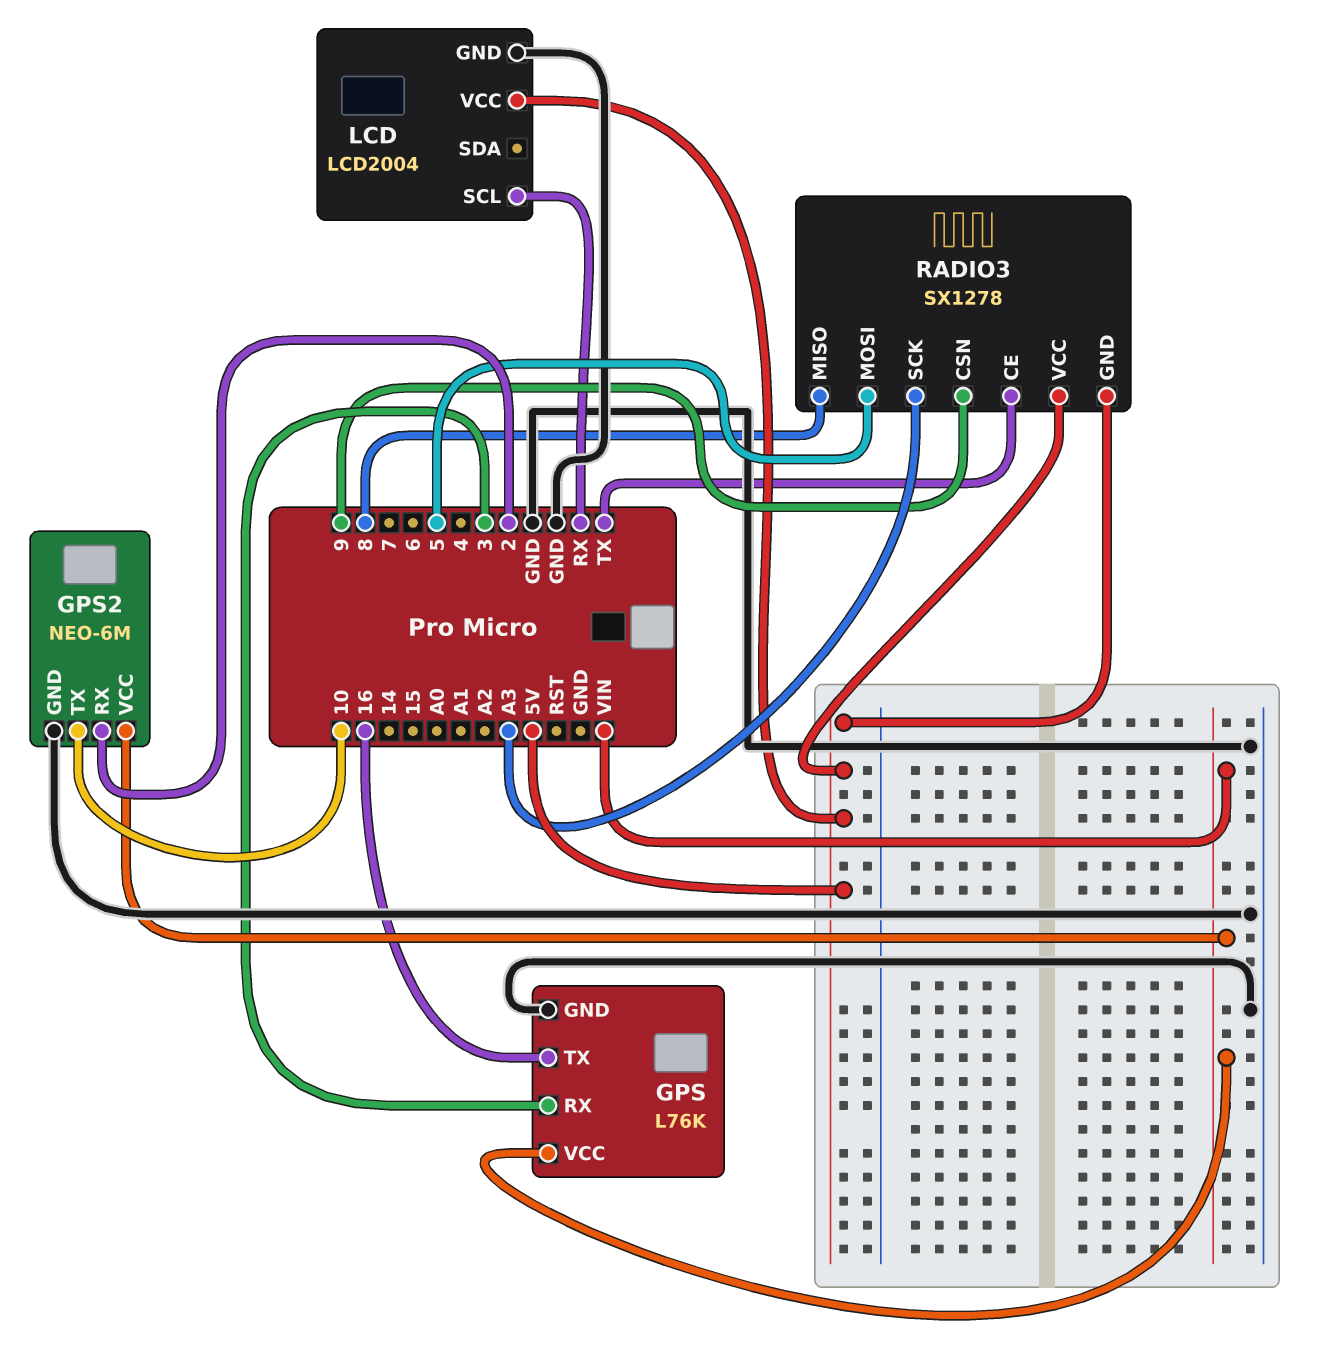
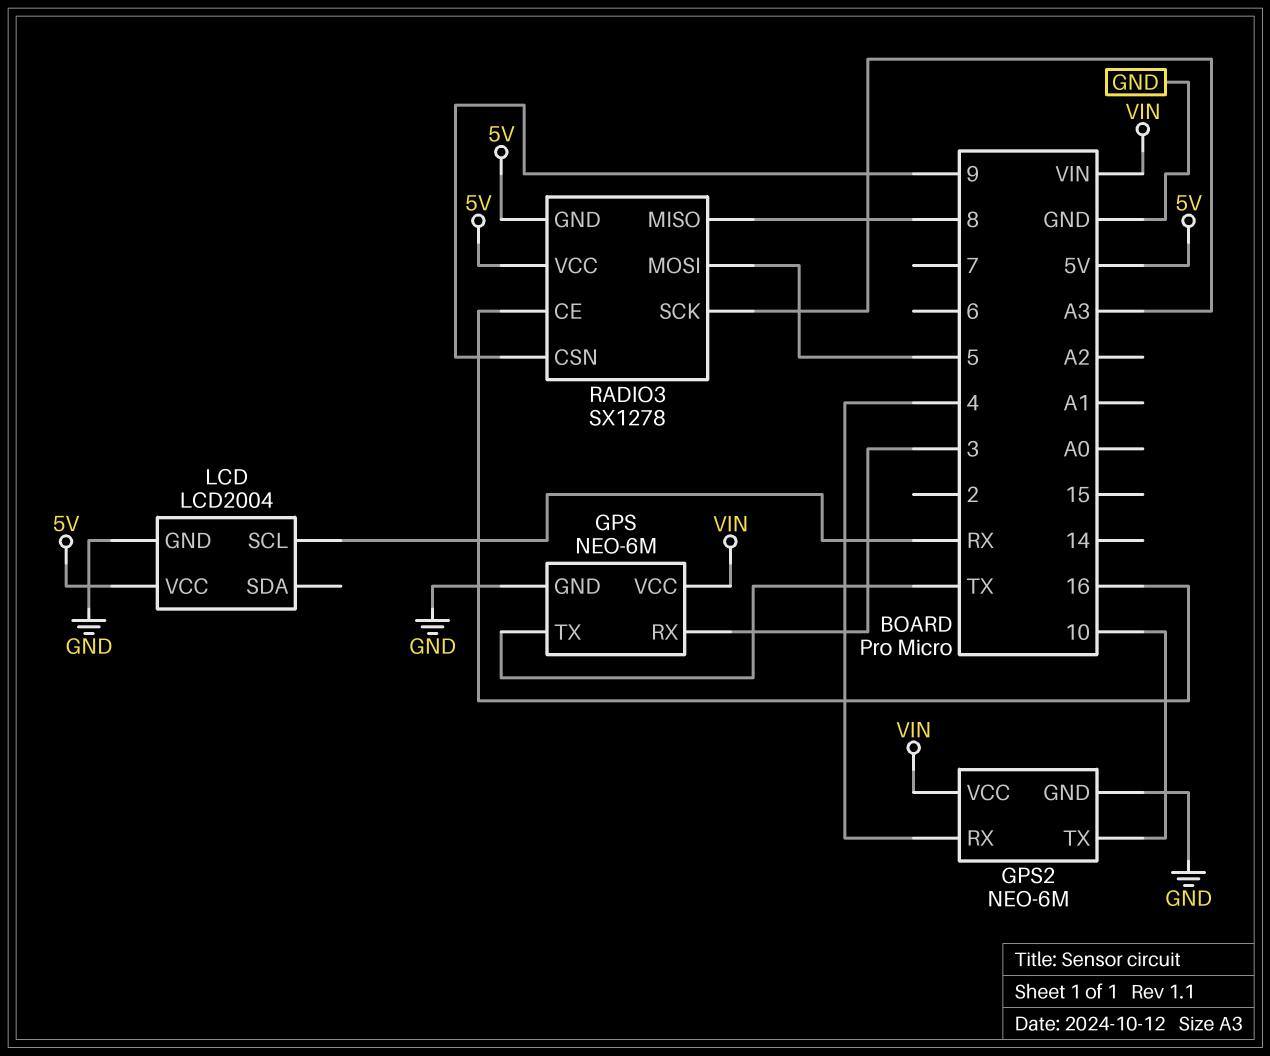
GPS: L76K -> NEO-6M
GPS pin TX: 16 -> TX
GPS2 pin RX: 2 -> 4
RADIO3 pin CE: TX -> 16

